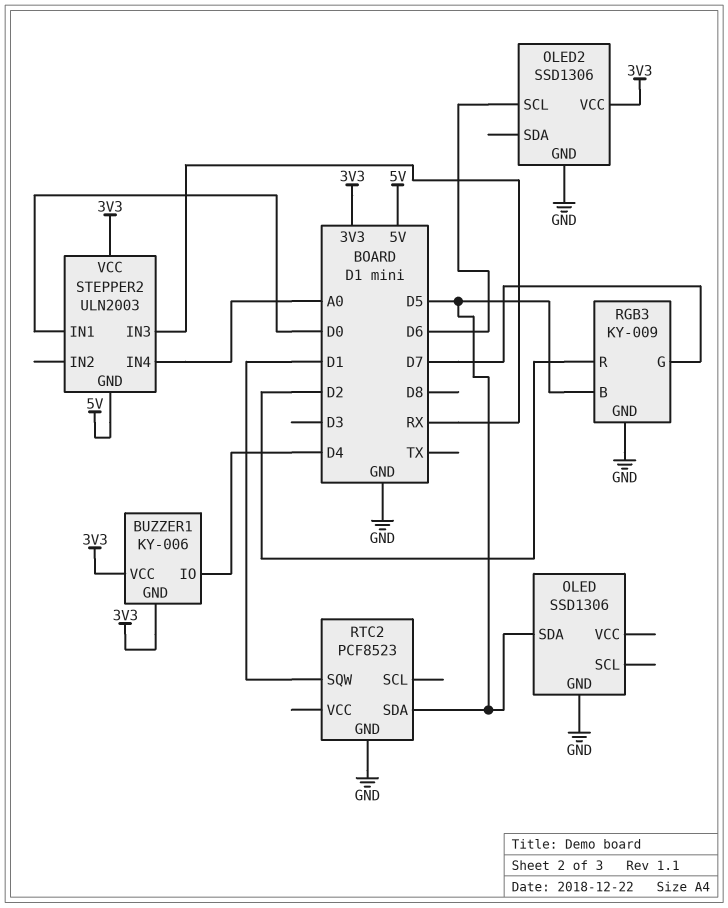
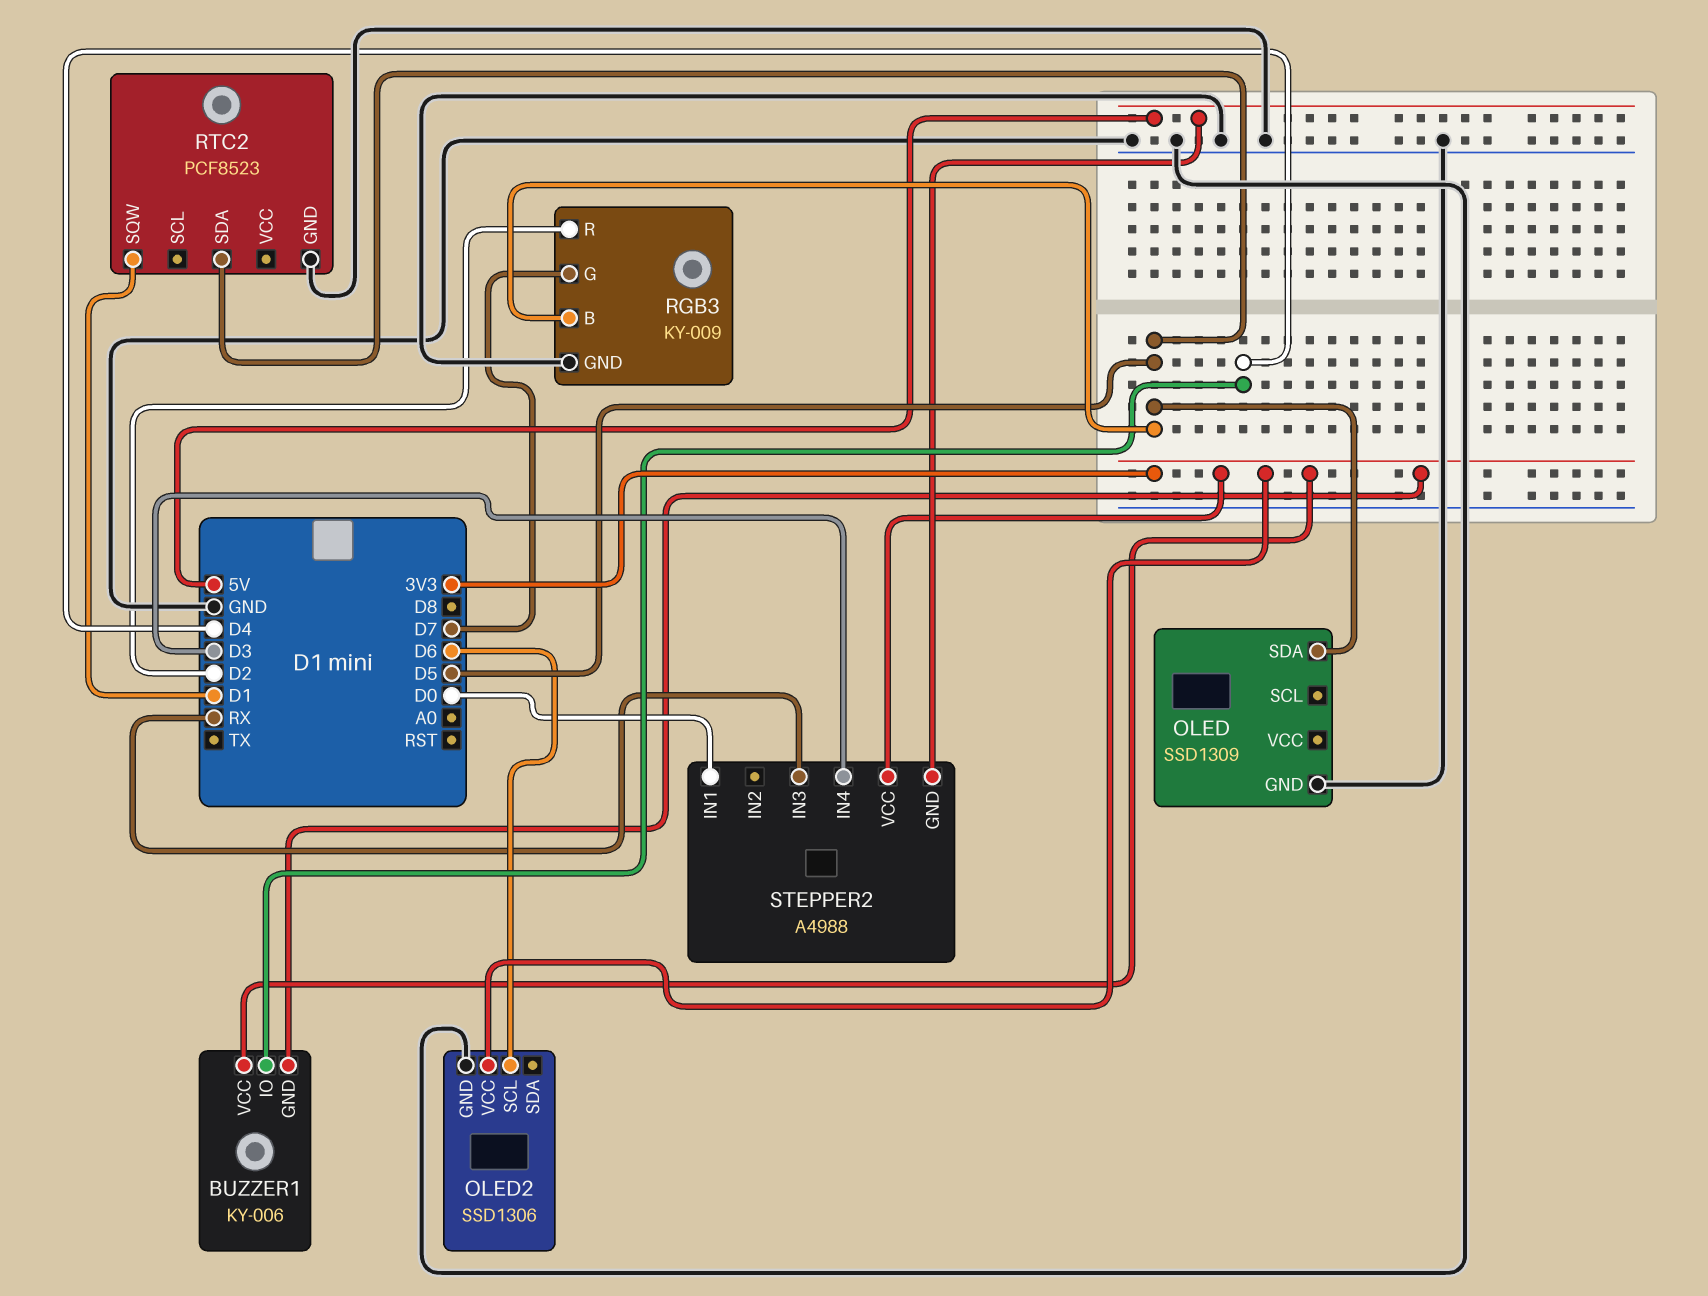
OLED: SSD1306 -> SSD1309
STEPPER2: ULN2003 -> A4988
STEPPER2 pin IN4: A0 -> D3

